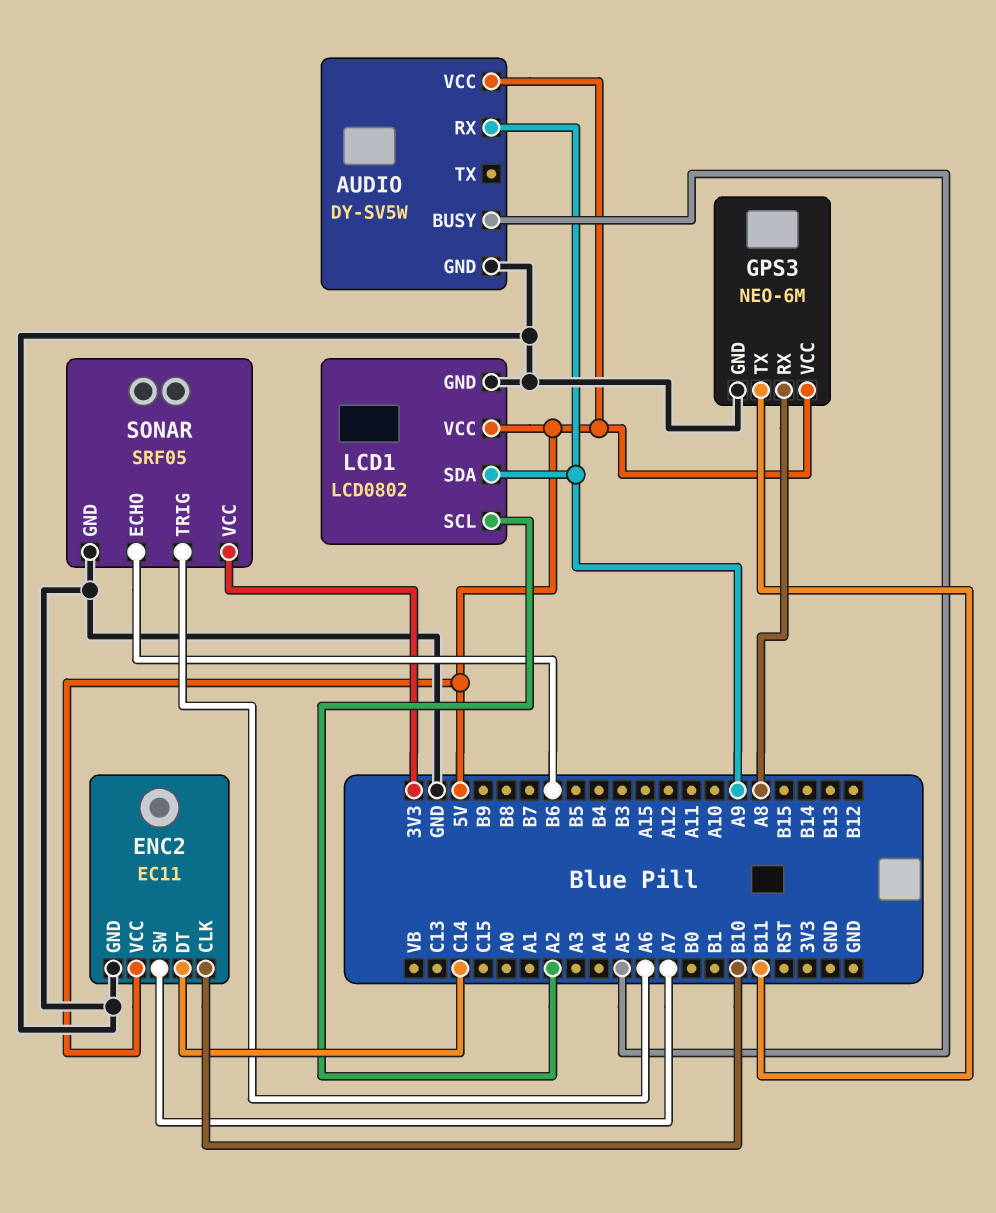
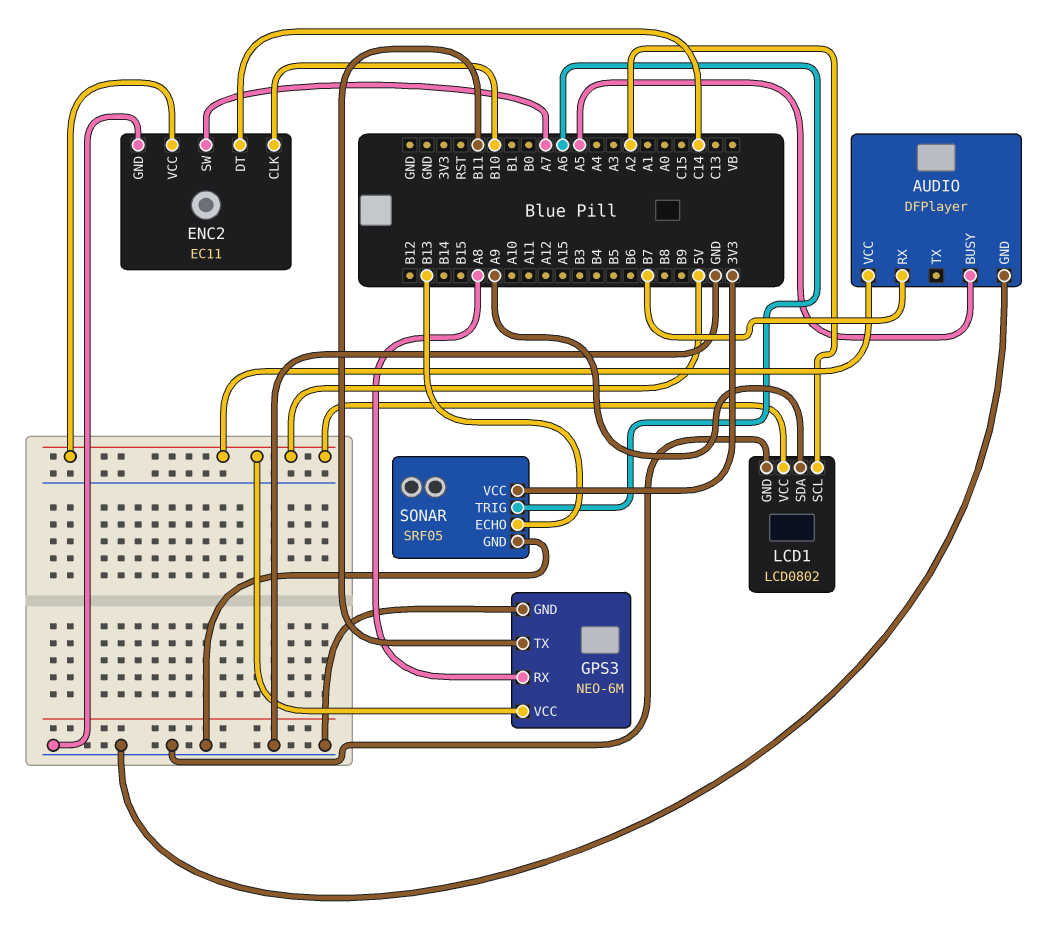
AUDIO: DY-SV5W -> DFPlayer
AUDIO pin RX: A9 -> B7
SONAR pin ECHO: B6 -> B13

